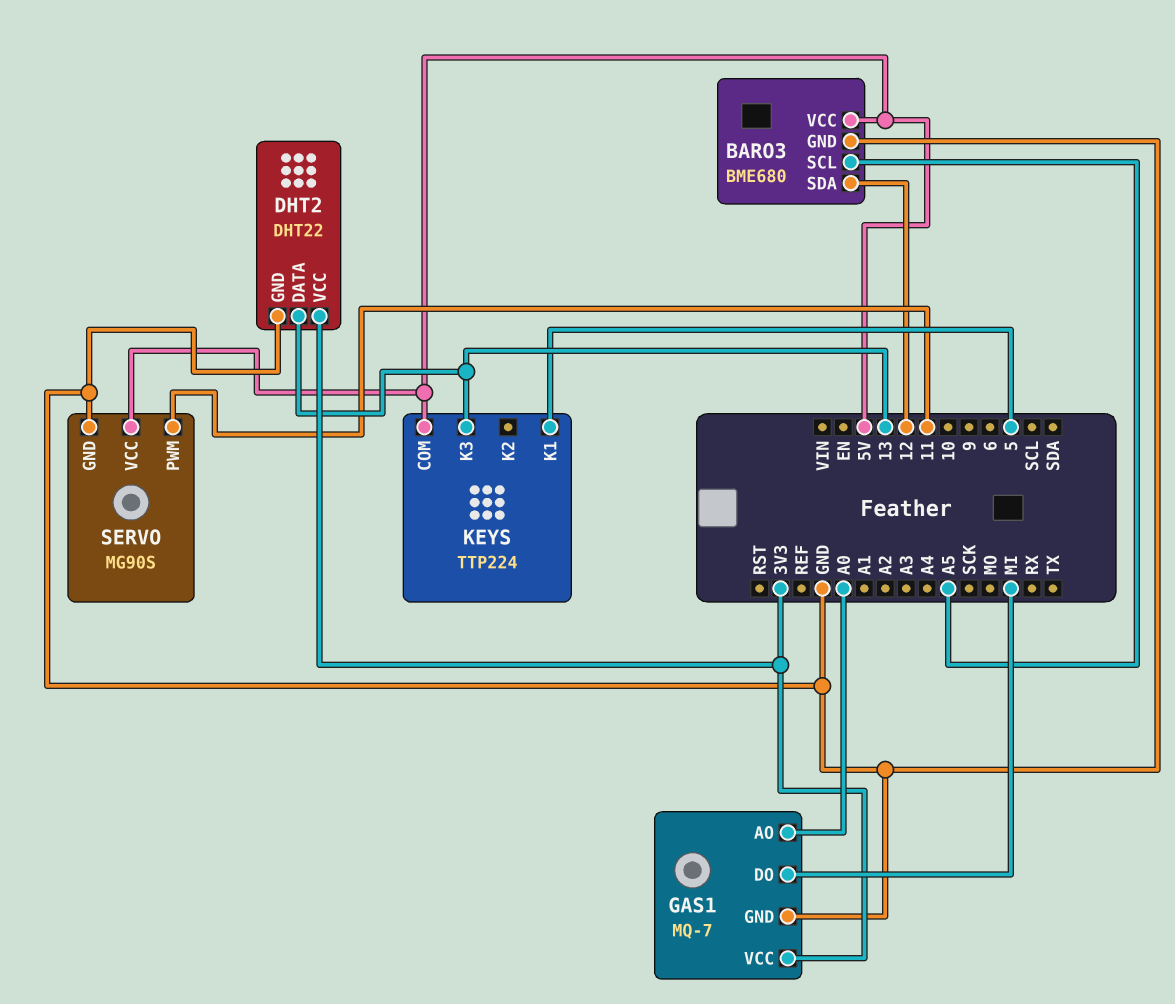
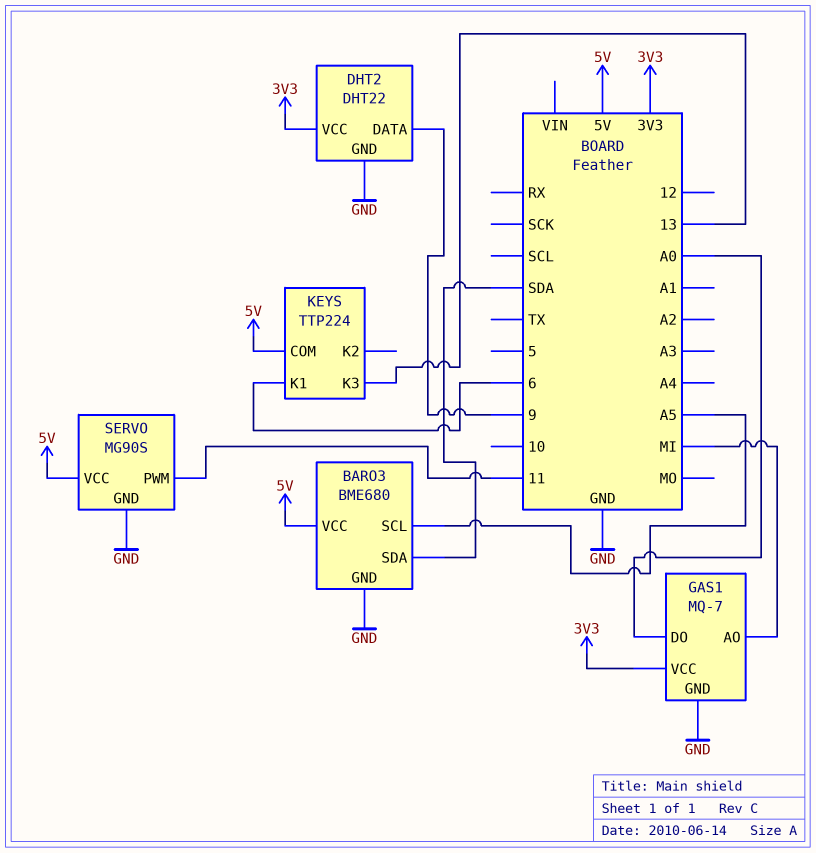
BARO3 pin SDA: 12 -> SDA
DHT2 pin DATA: 13 -> 9
GAS1 pin AO: A0 -> MI
GAS1 pin DO: MI -> A0
KEYS pin K1: 5 -> 6

